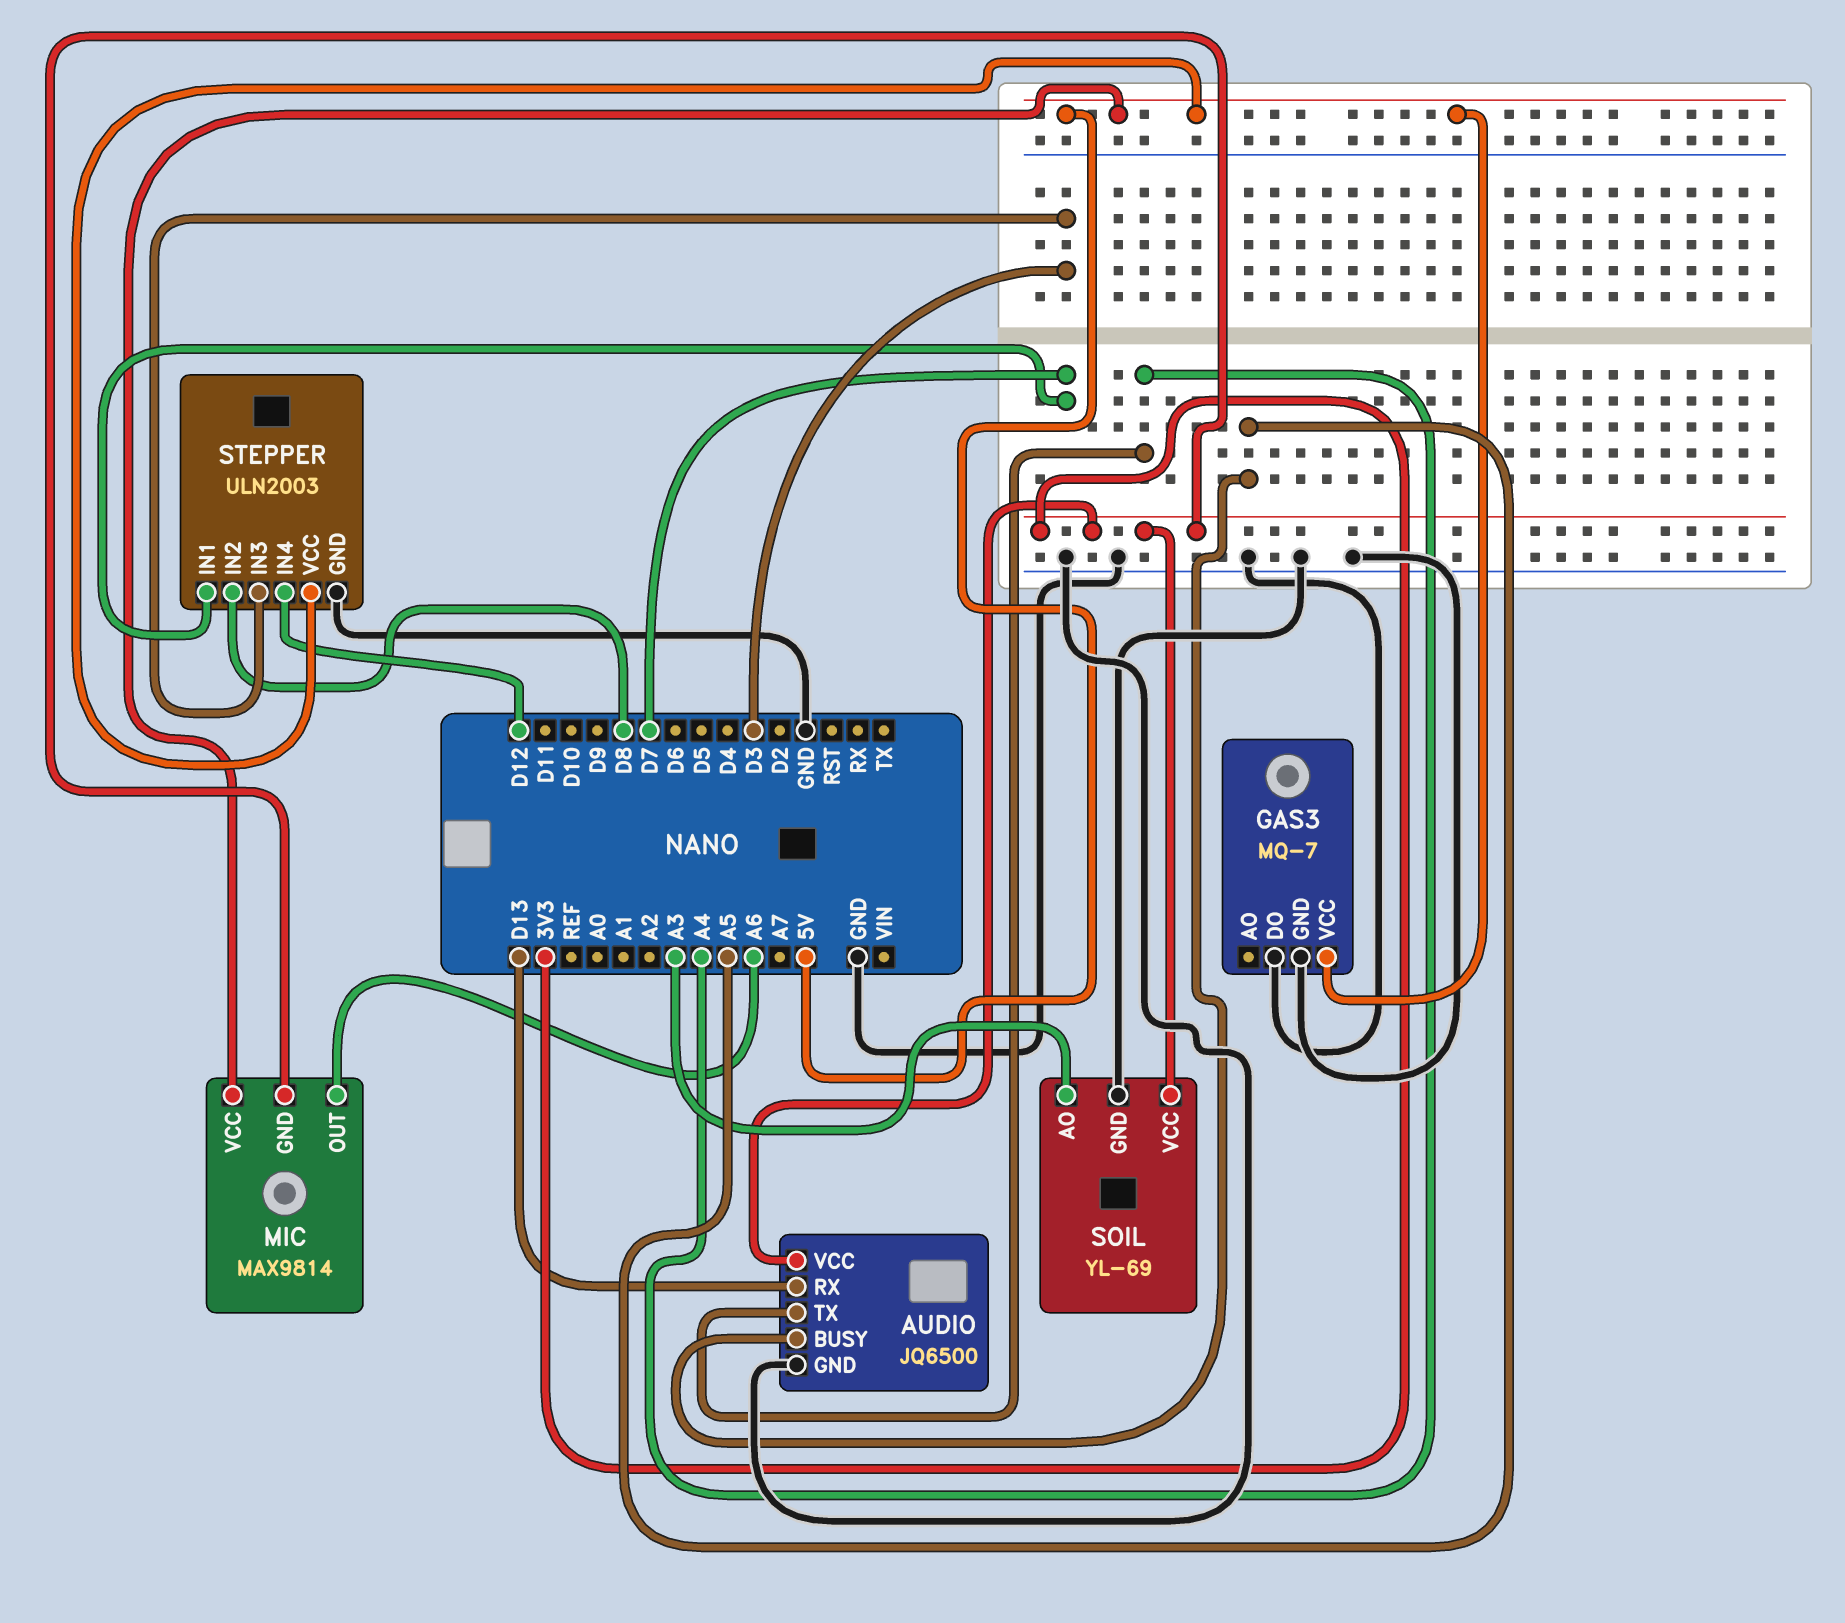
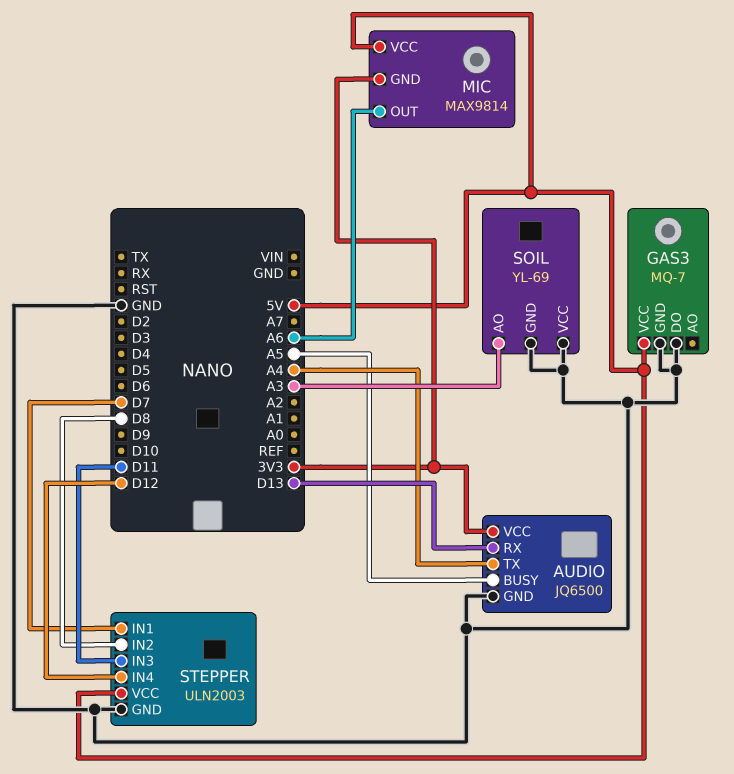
SOIL pin VCC: 3V3 -> GND
STEPPER pin IN3: D3 -> D11

